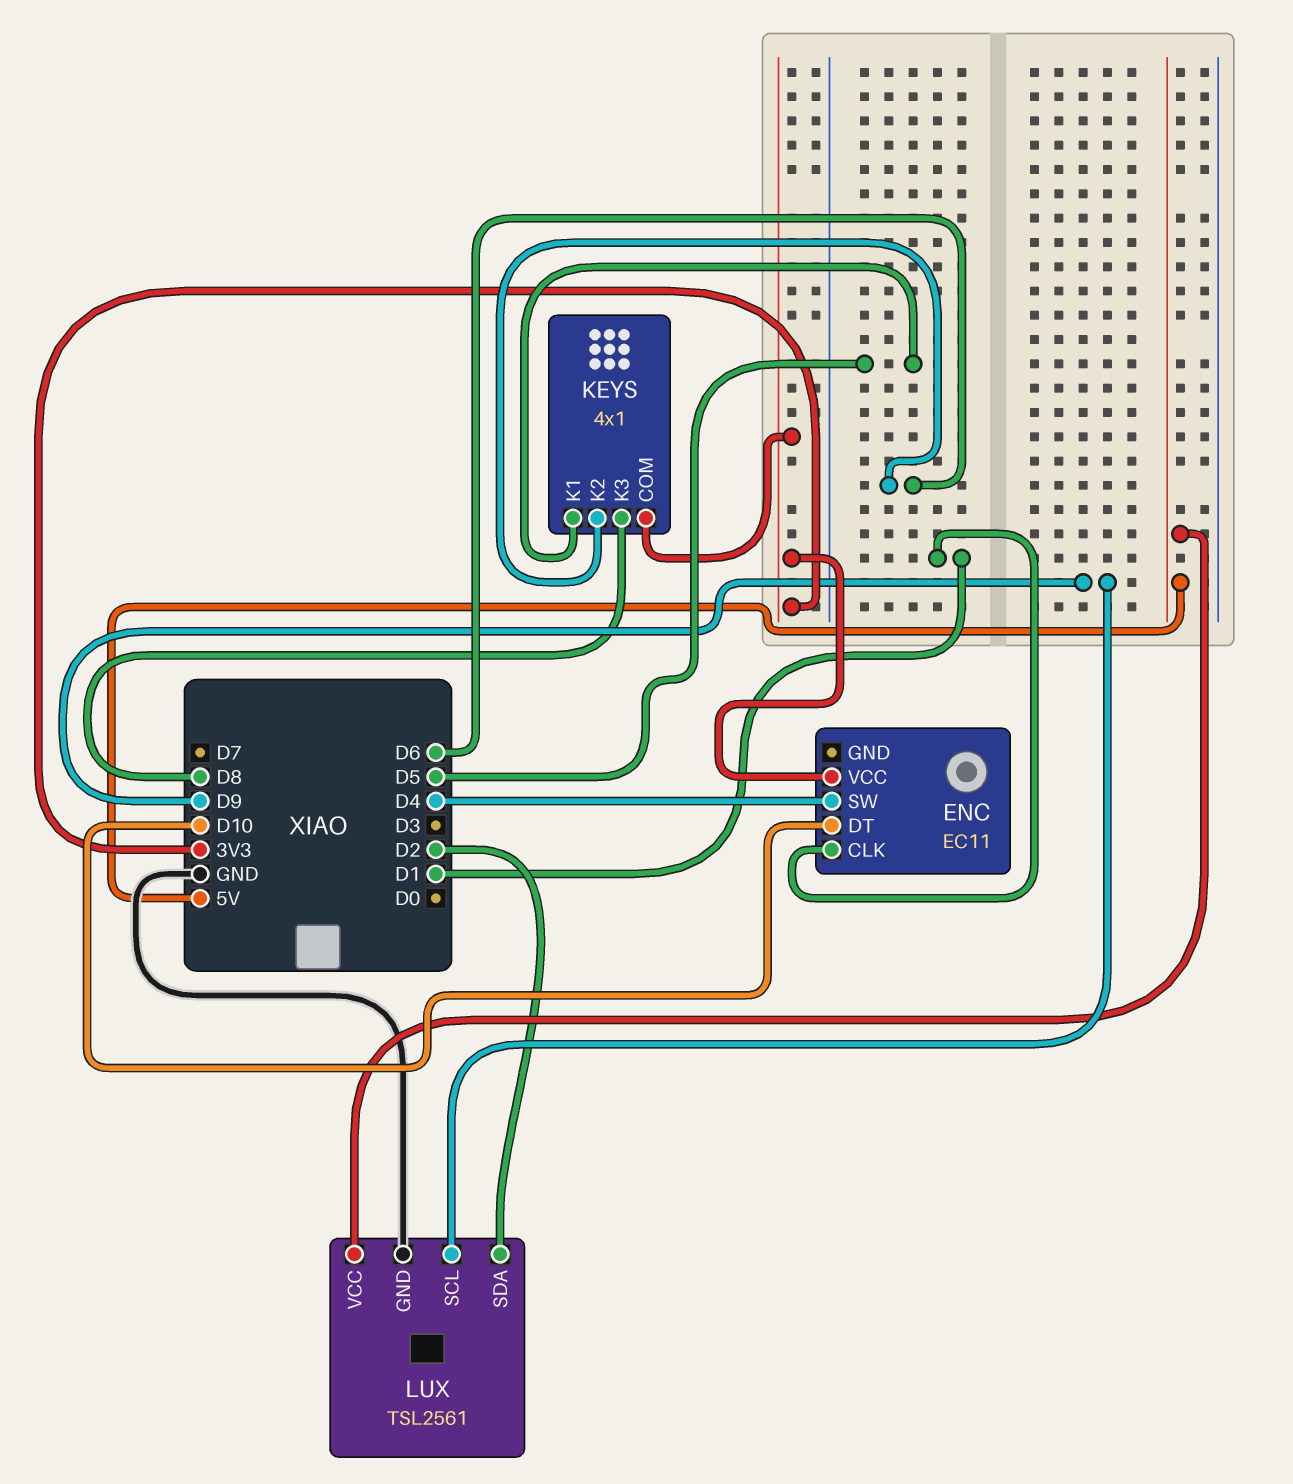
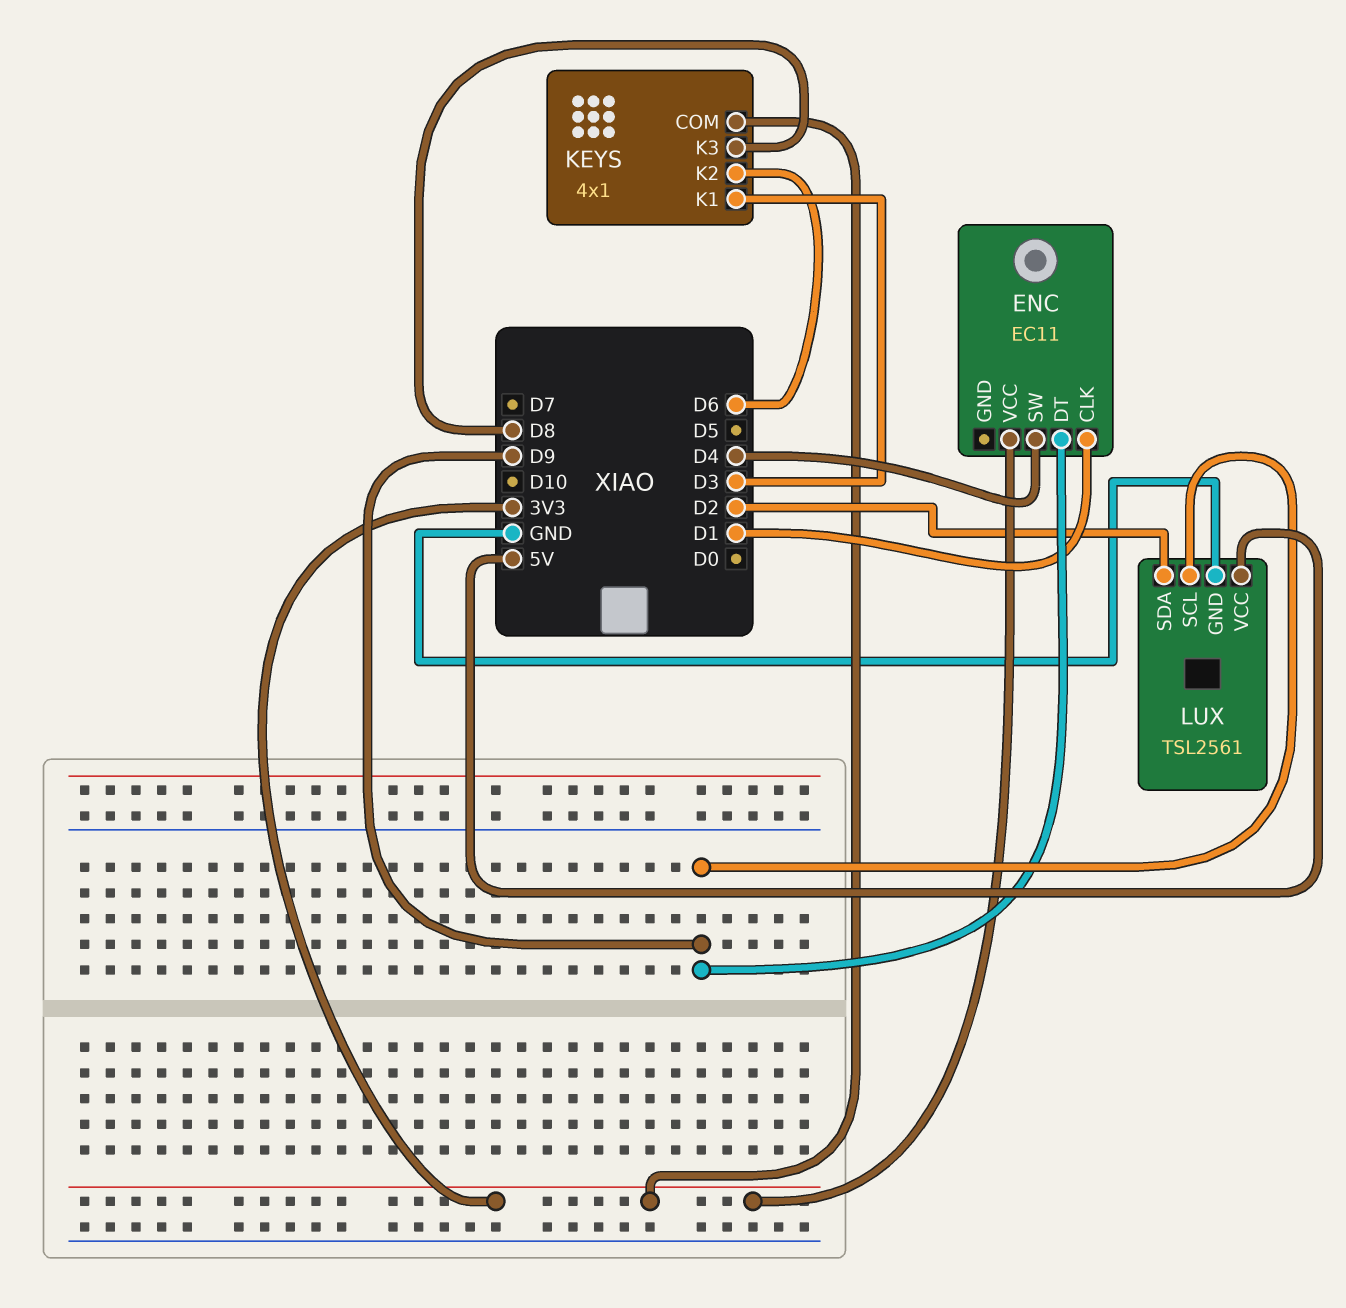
ENC pin DT: D10 -> D9
KEYS pin K1: D5 -> D3

